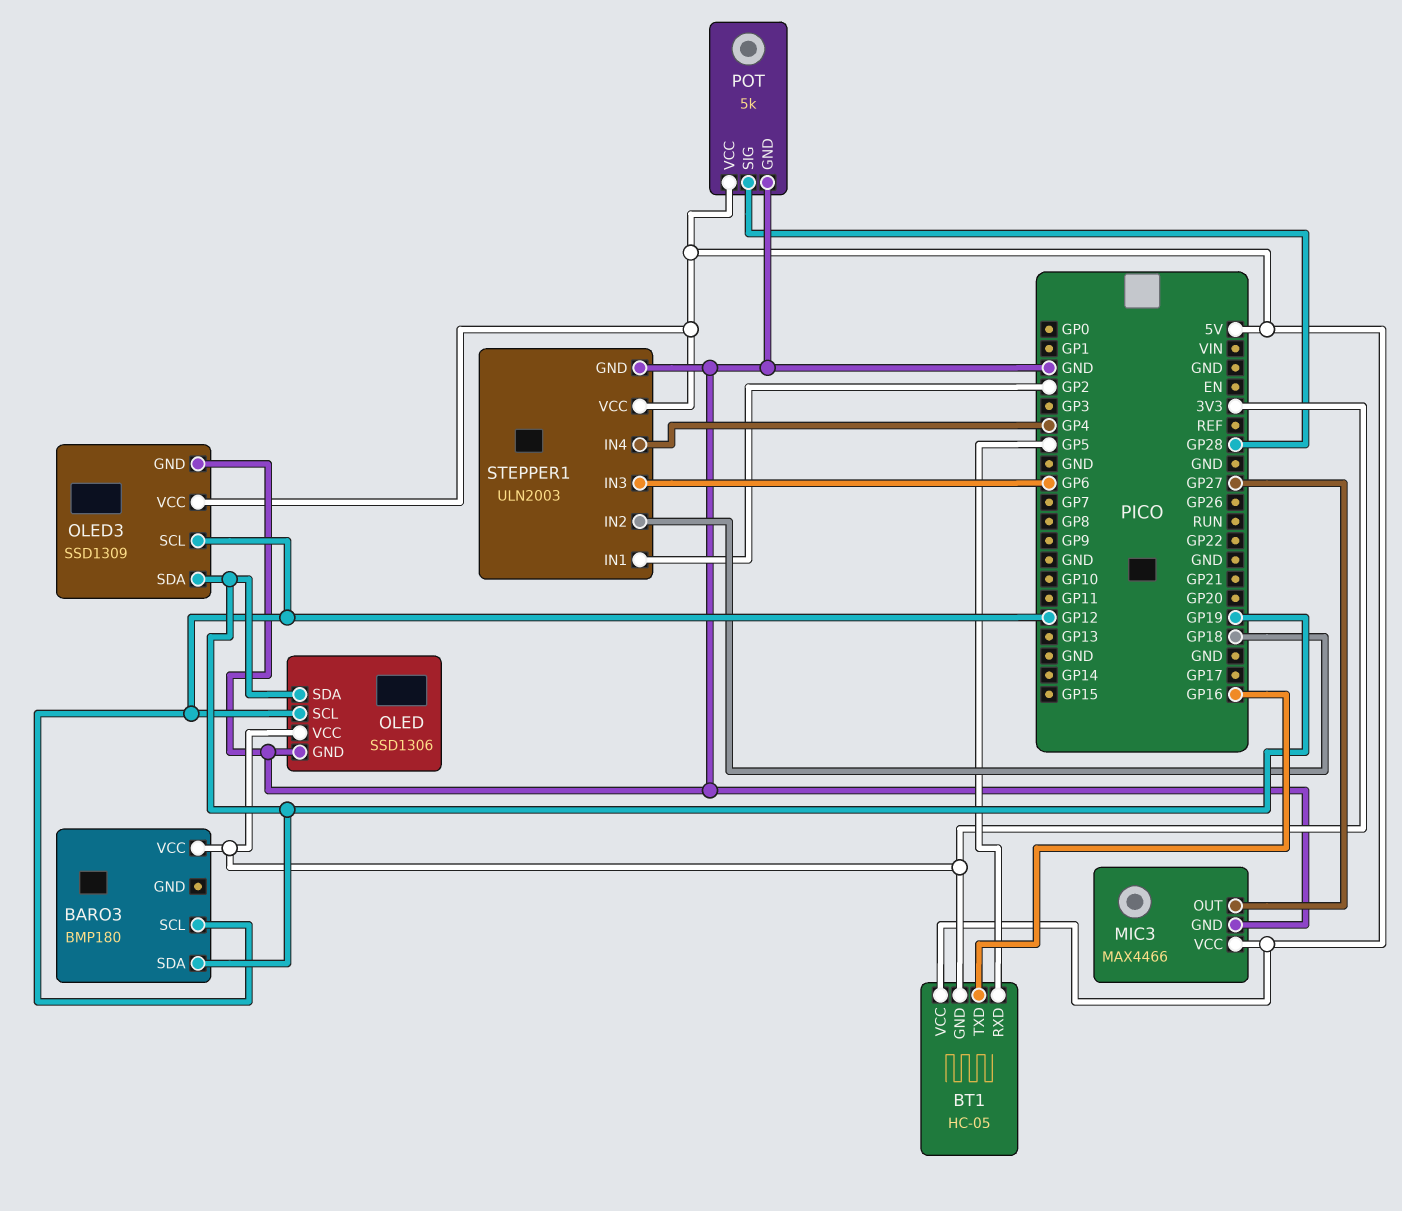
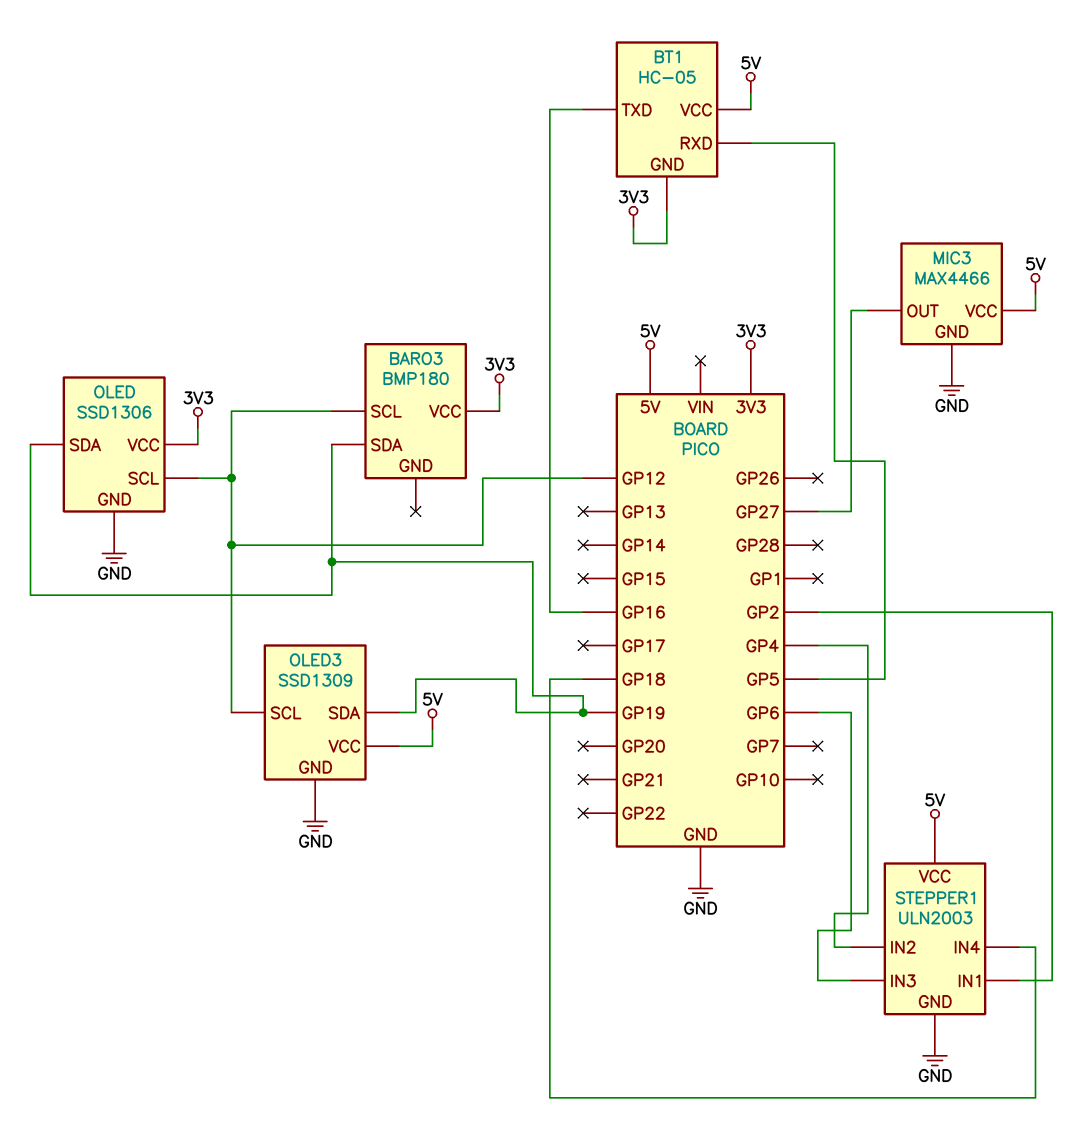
POT: 5k -> none
POT pin GND: GND -> none
POT pin SIG: GP28 -> none
POT pin VCC: 5V -> none
STEPPER1 pin IN2: GP18 -> GP4
STEPPER1 pin IN4: GP4 -> GP18

